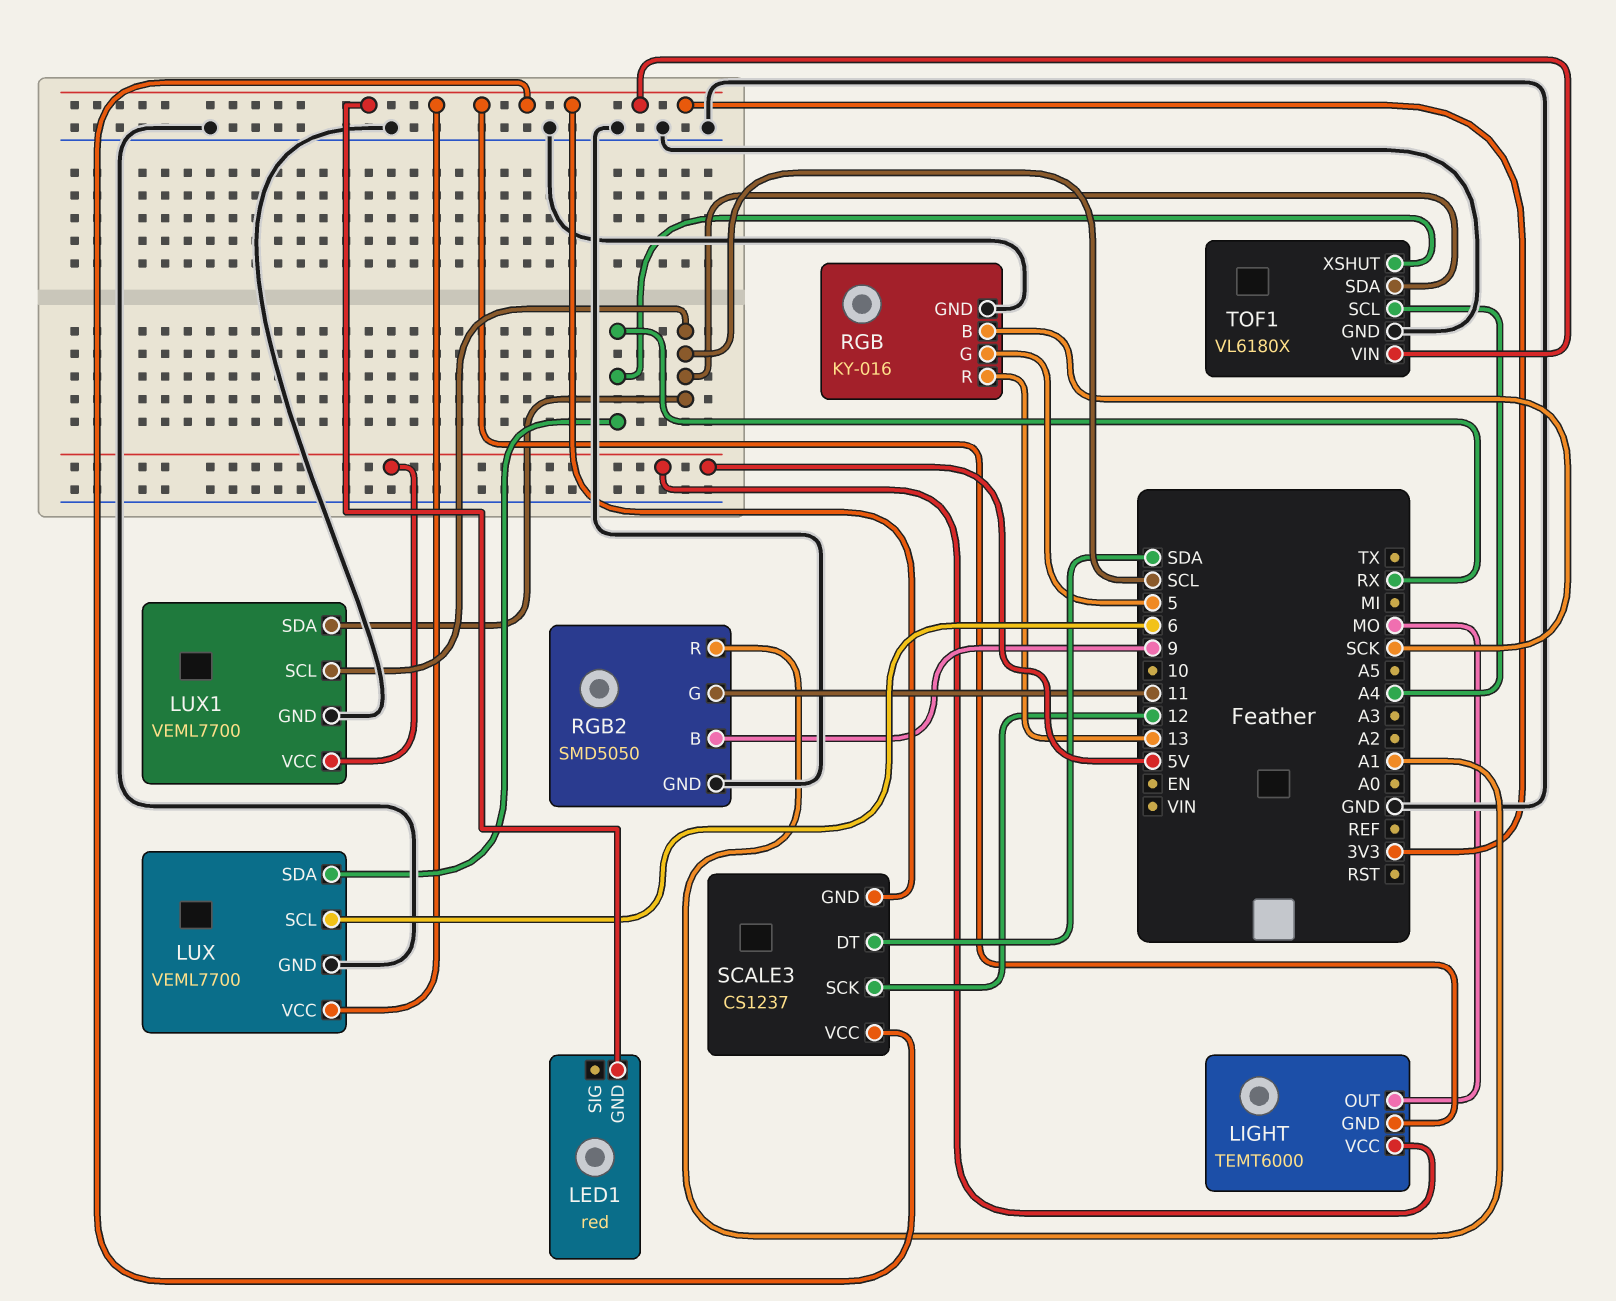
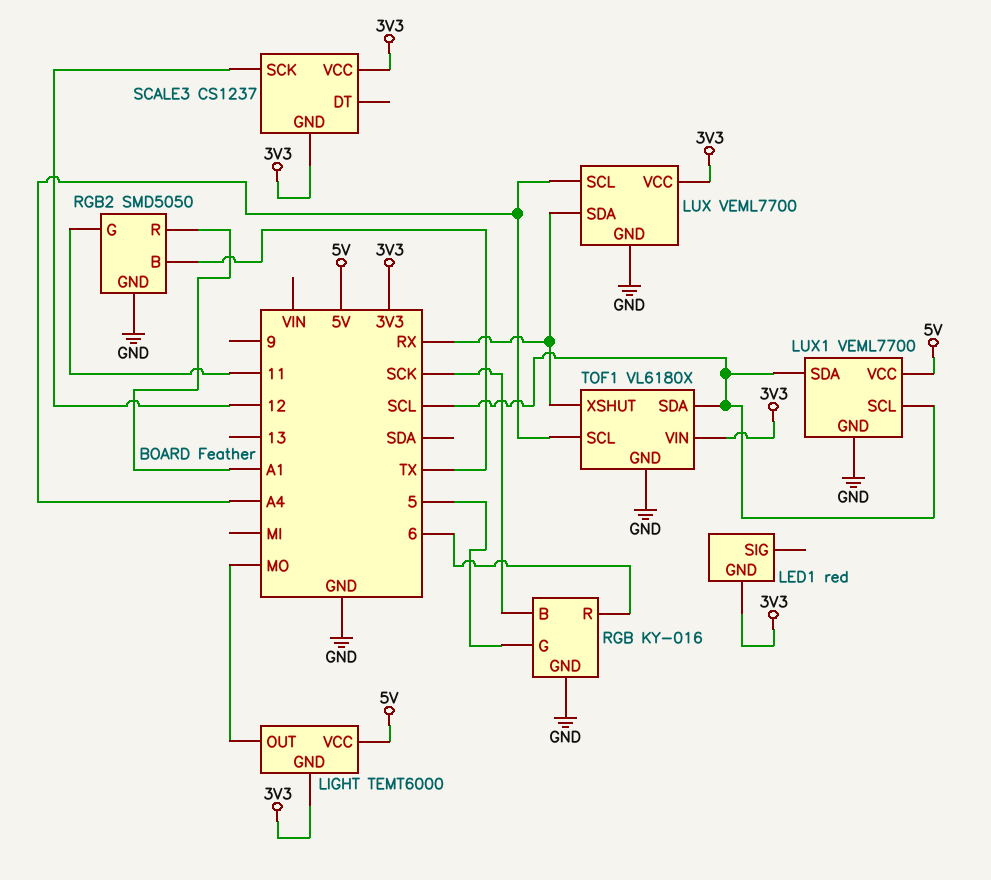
LUX pin SCL: 6 -> A4
RGB pin R: 13 -> 6
RGB2 pin B: 9 -> TX
SCALE3 pin DT: SDA -> none

